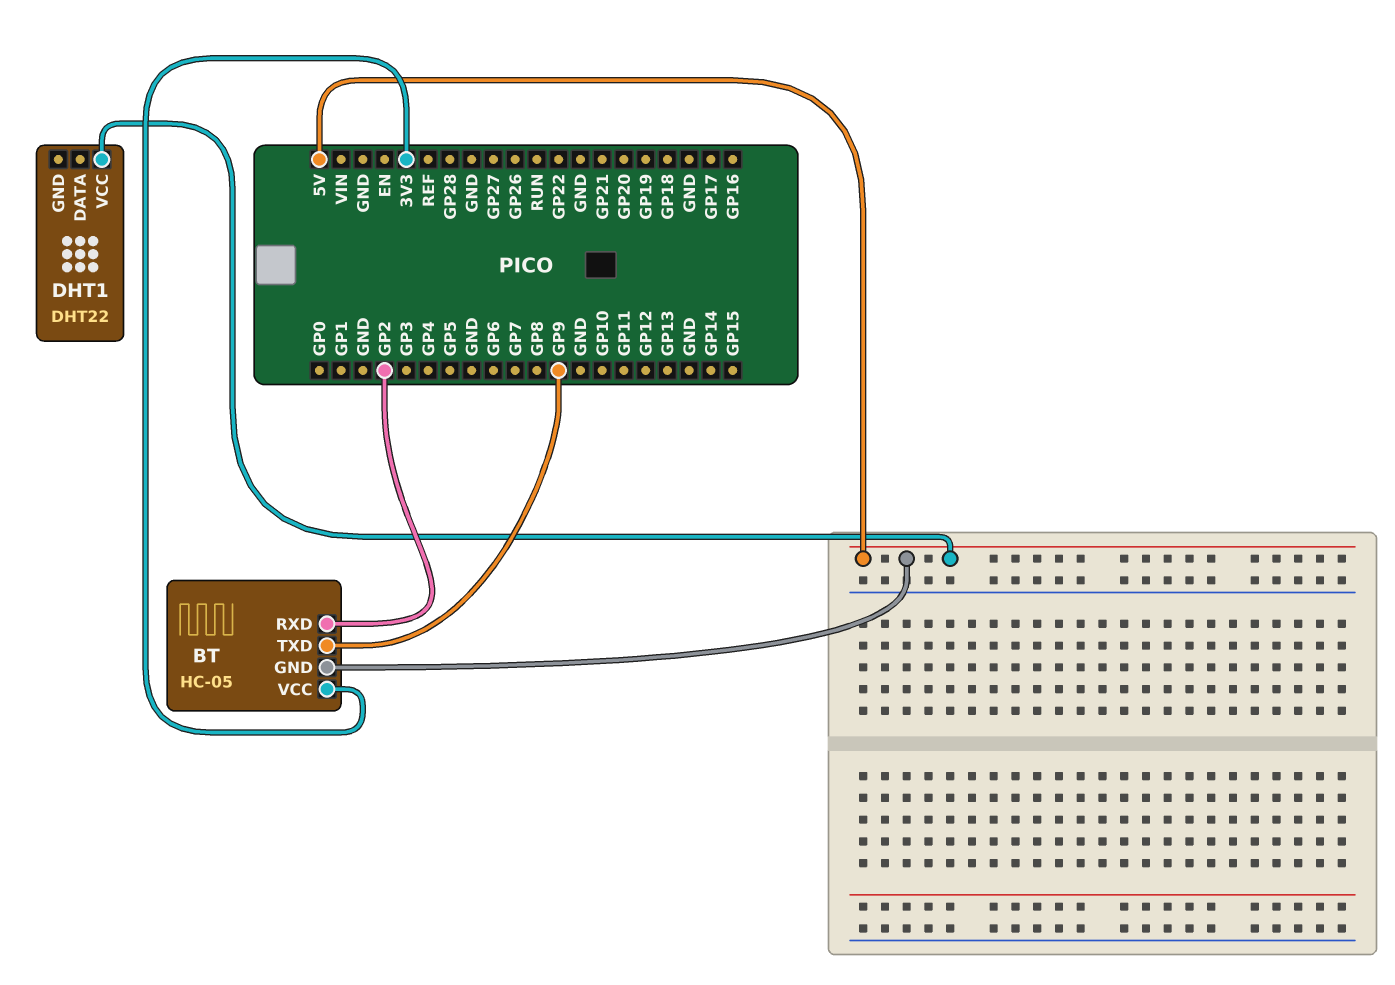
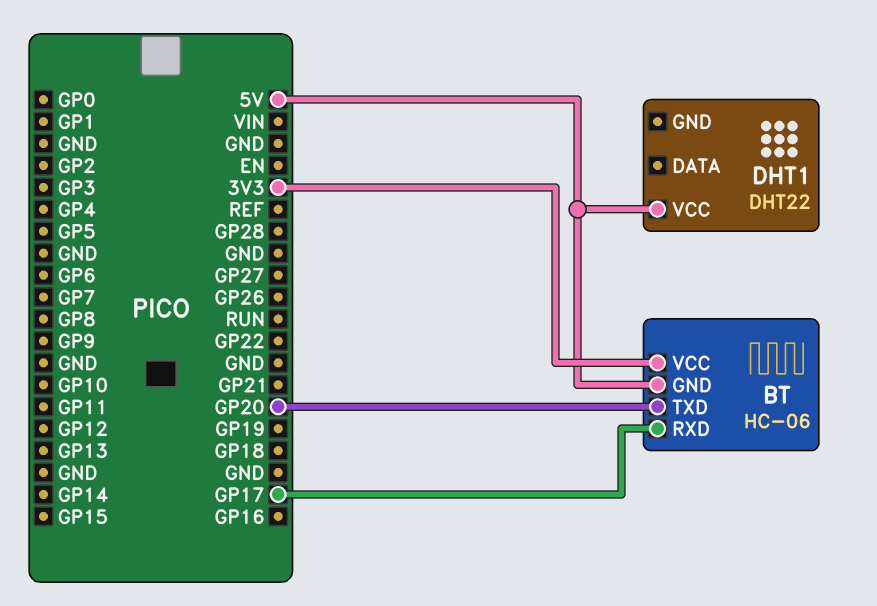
BT: HC-05 -> HC-06
BT pin RXD: GP2 -> GP17
BT pin TXD: GP9 -> GP20

